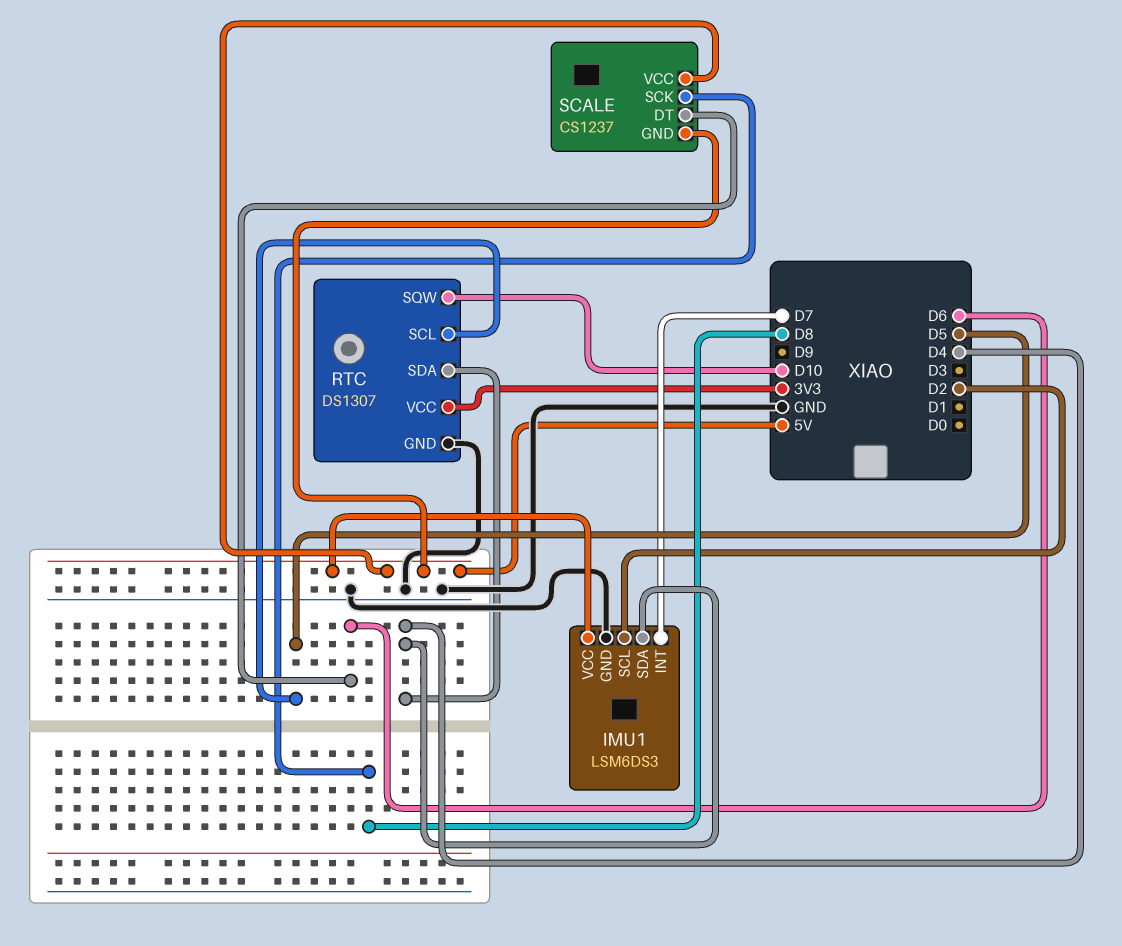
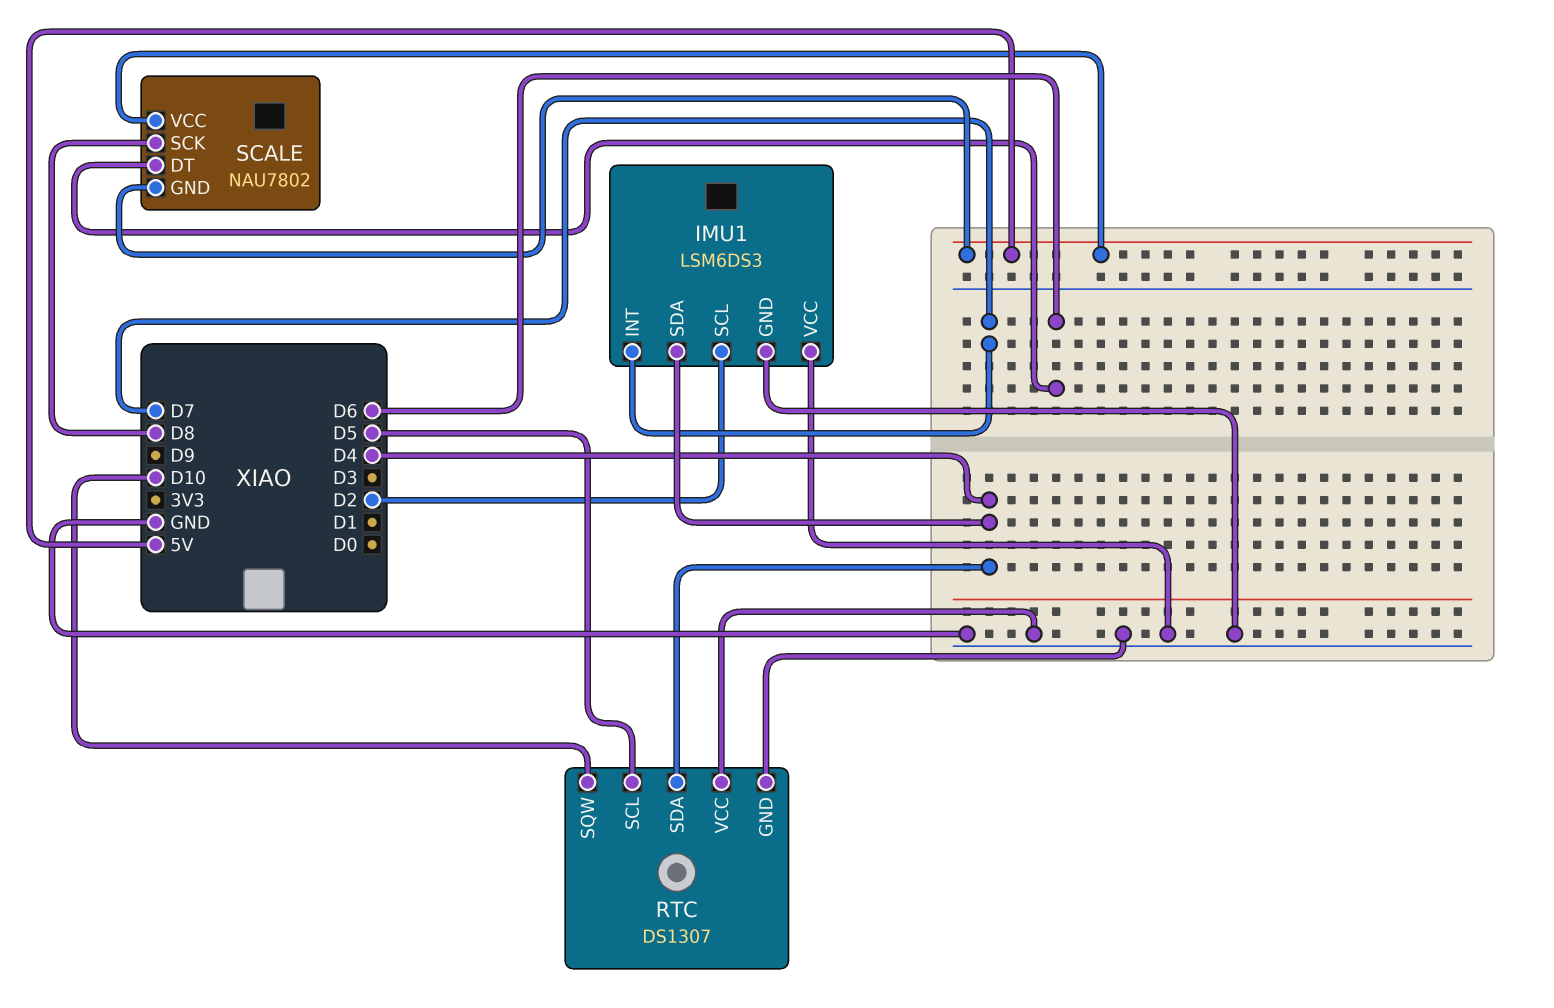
IMU1 pin VCC: 5V -> GND
RTC pin VCC: 3V3 -> GND
SCALE: CS1237 -> NAU7802

